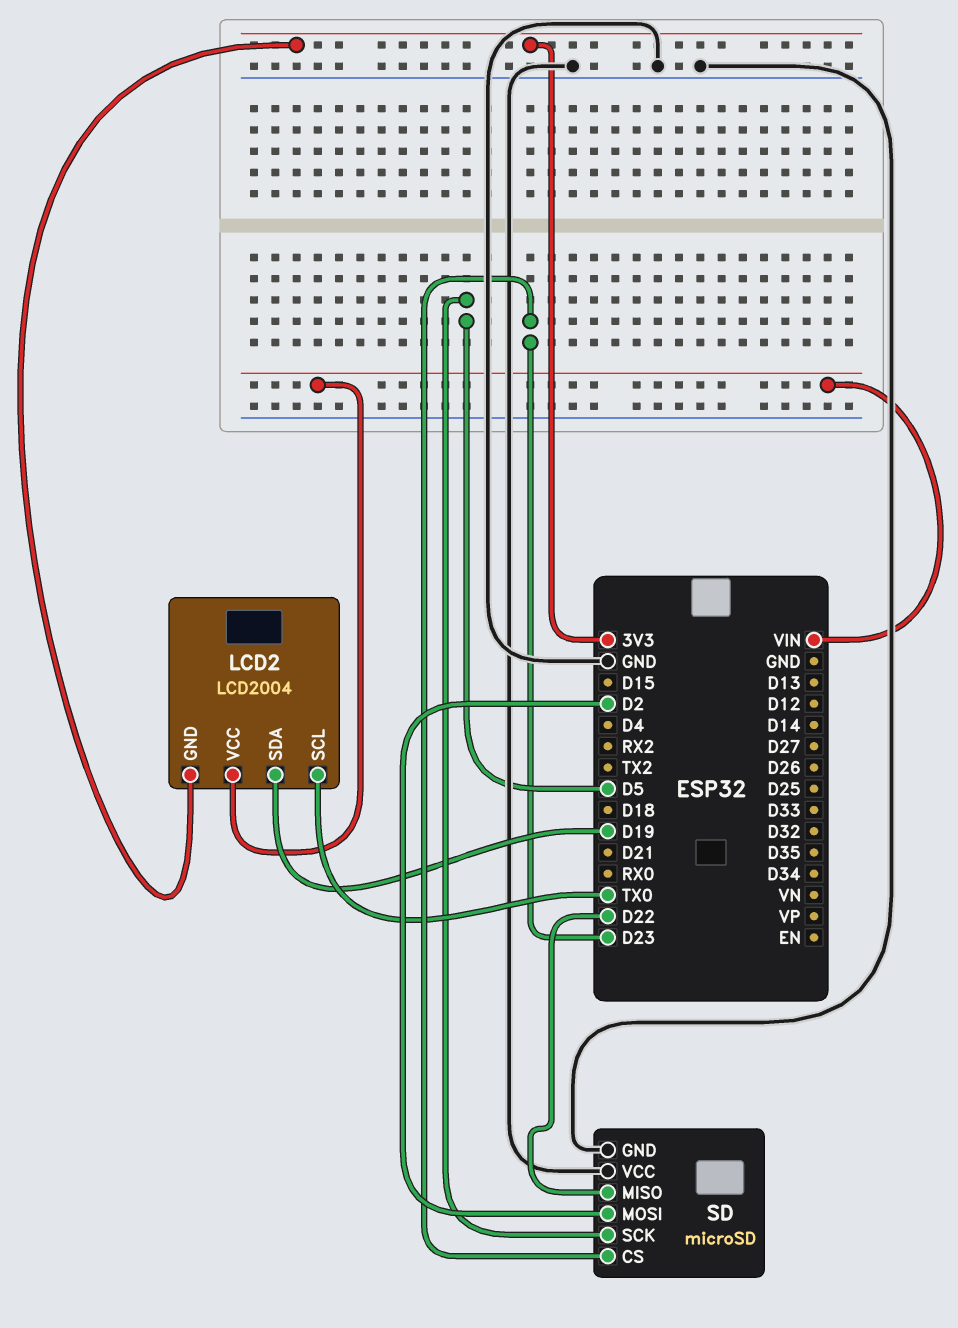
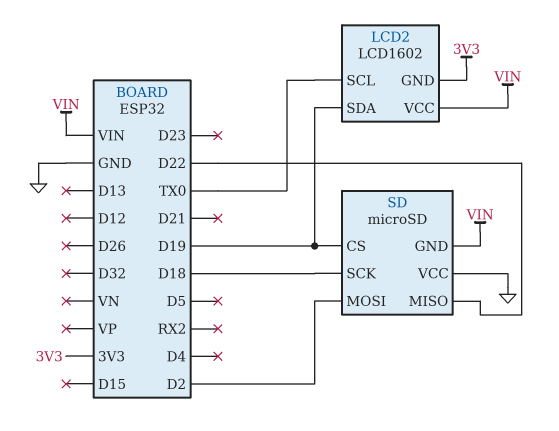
LCD2: LCD2004 -> LCD1602
SD pin CS: D23 -> D19
SD pin GND: GND -> VIN
SD pin SCK: D5 -> D18

